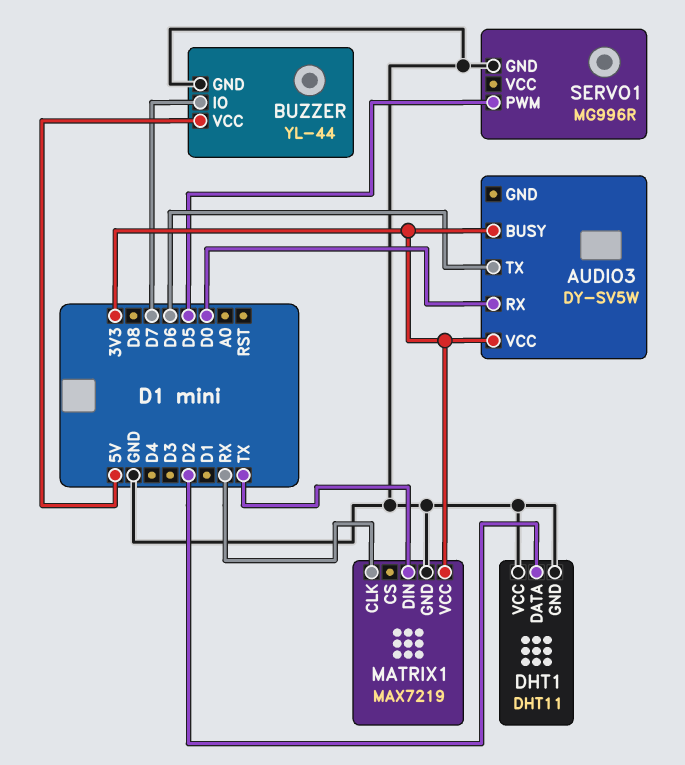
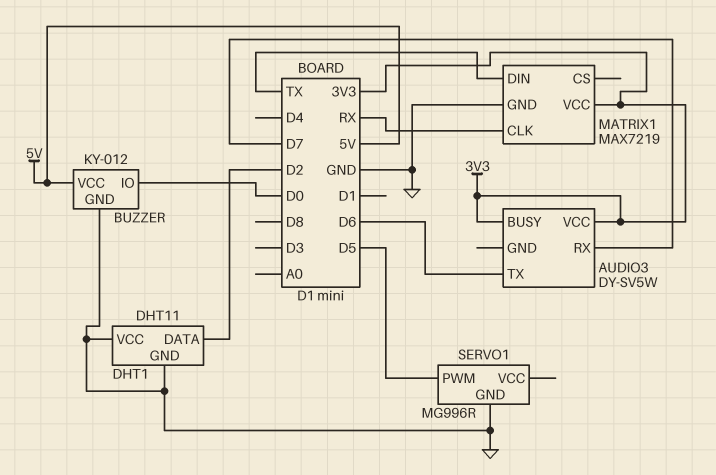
AUDIO3 pin RX: D0 -> D7
BUZZER: YL-44 -> KY-012
BUZZER pin IO: D7 -> D0

